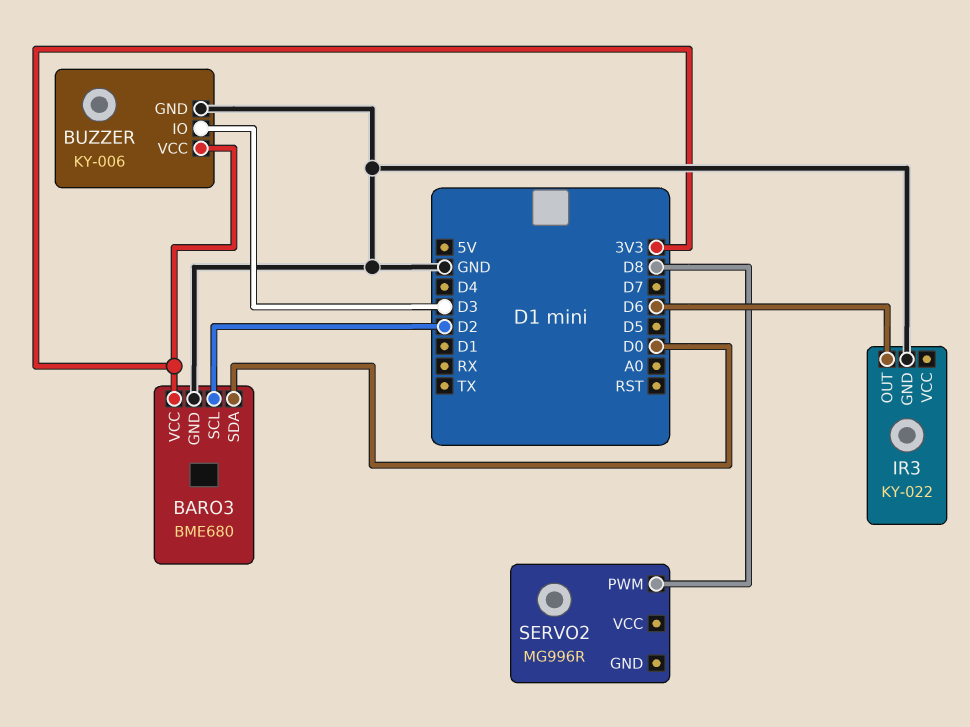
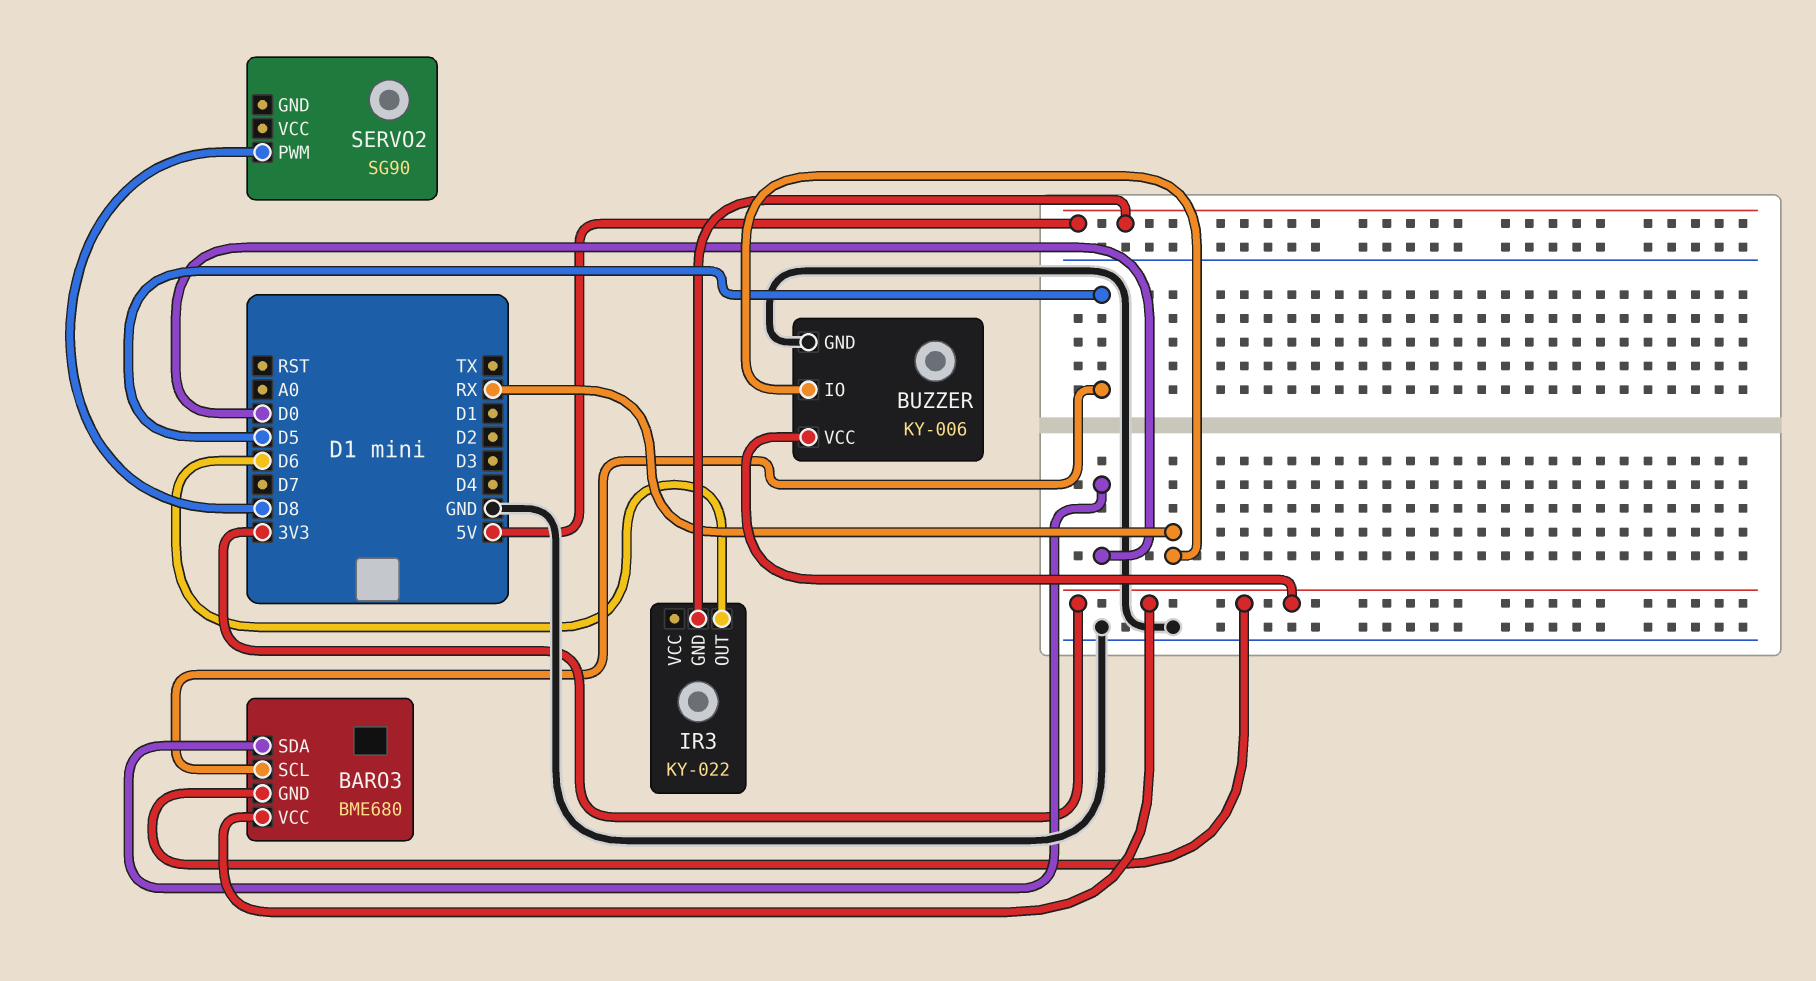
BARO3 pin GND: GND -> 3V3
BARO3 pin SCL: D2 -> D5
BUZZER pin IO: D3 -> RX
IR3 pin GND: GND -> 5V
SERVO2: MG996R -> SG90

